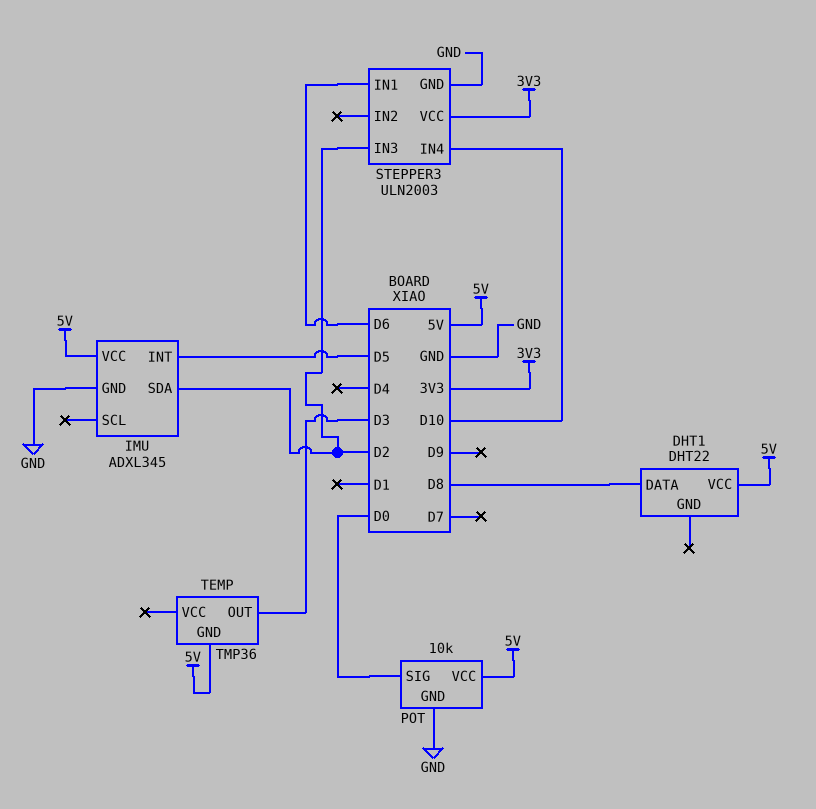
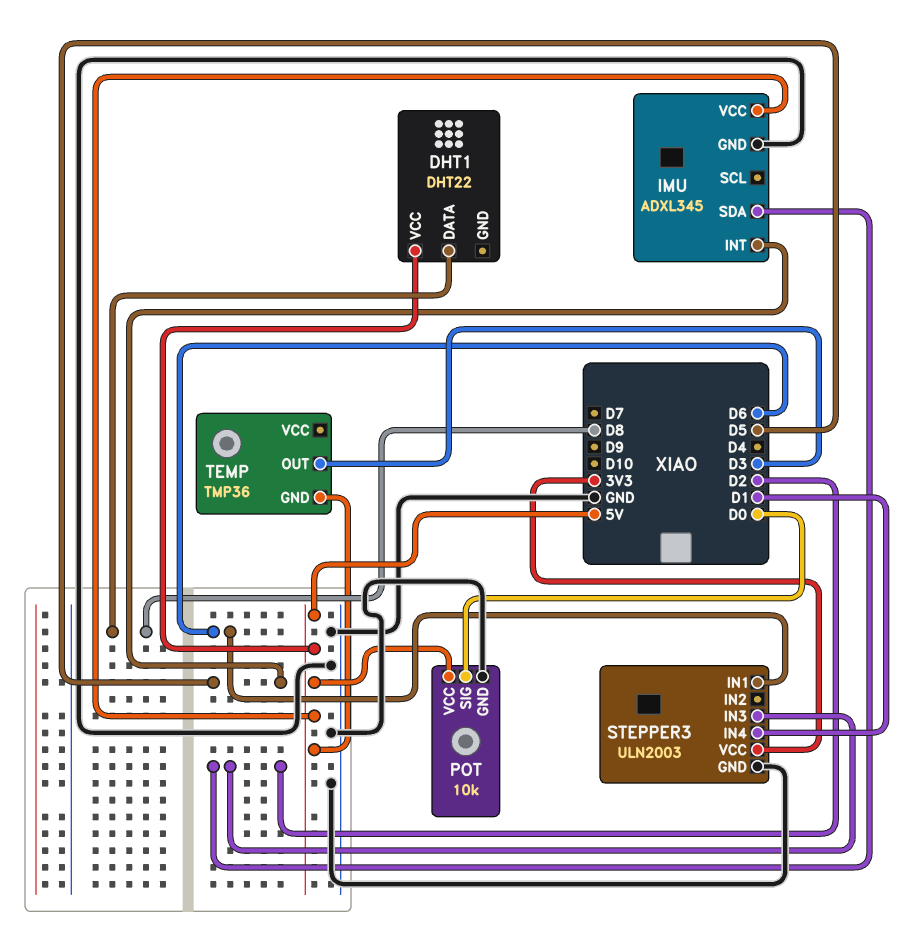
STEPPER3 pin IN4: D10 -> D1

